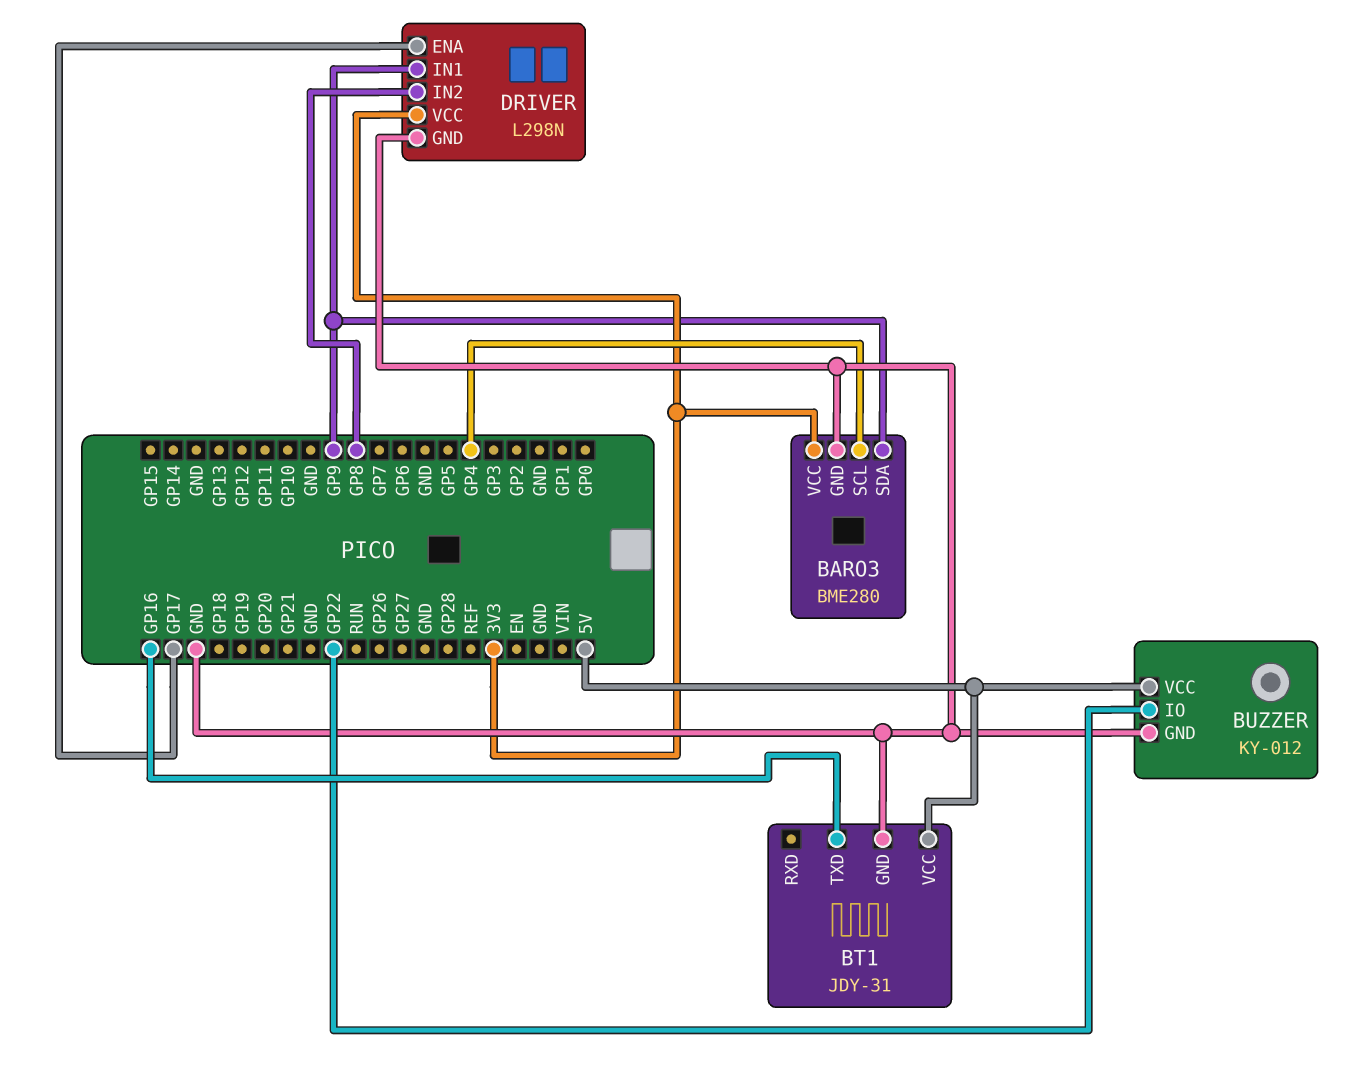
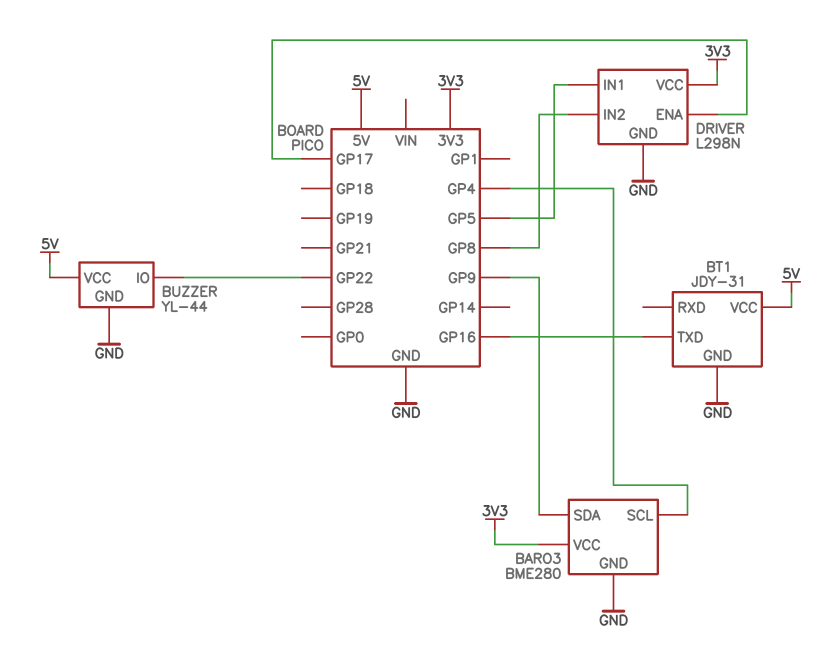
BUZZER: KY-012 -> YL-44
DRIVER pin IN1: GP9 -> GP5

